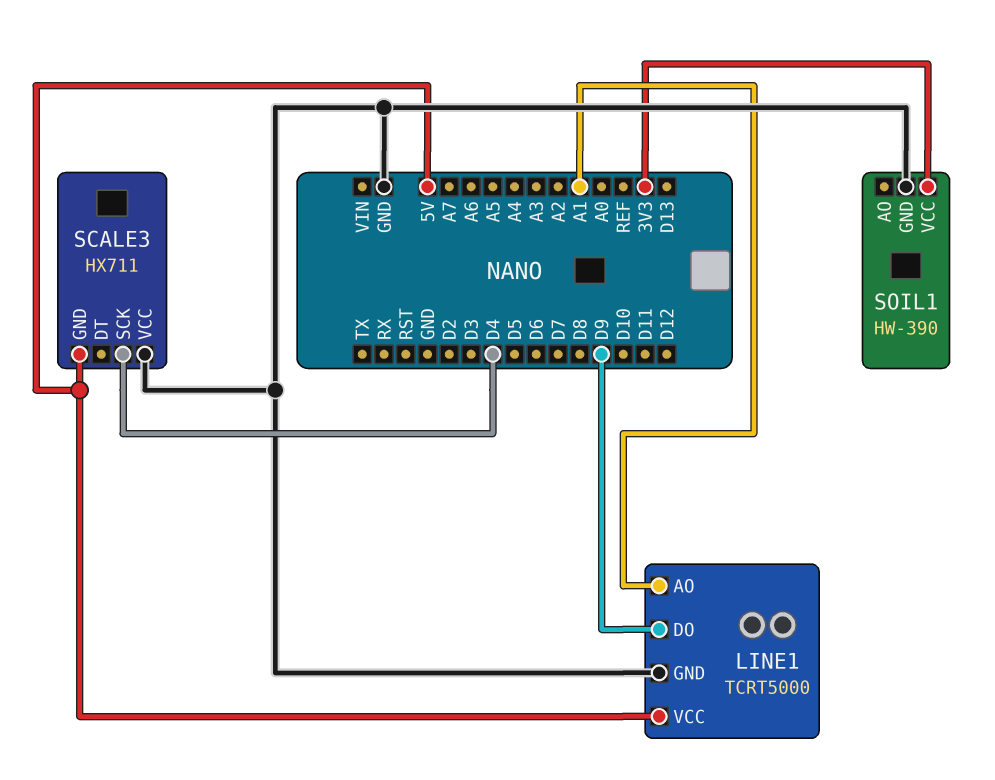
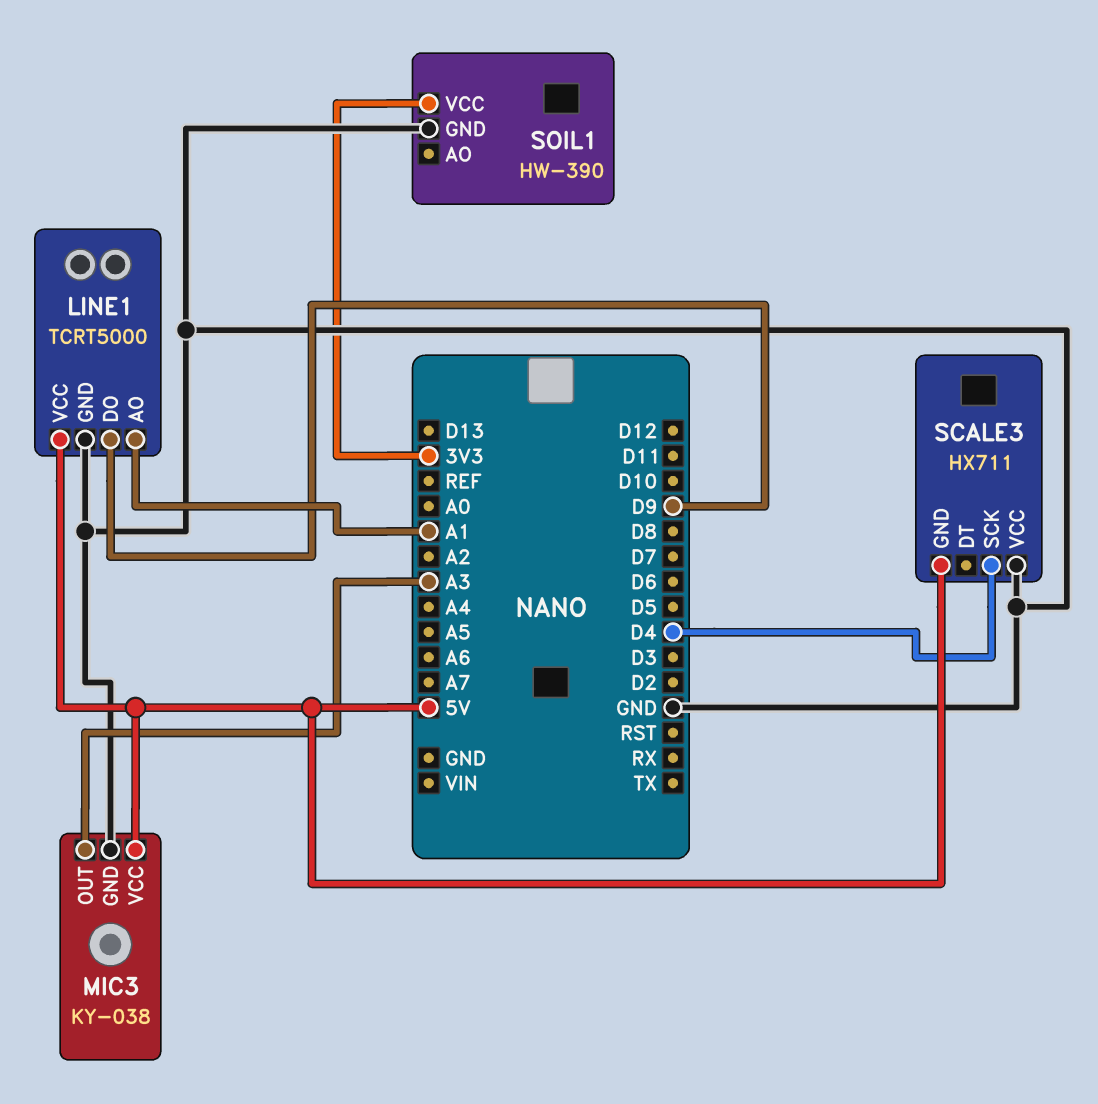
MIC3: none -> KY-038
MIC3 pin GND: none -> GND
MIC3 pin OUT: none -> A3
MIC3 pin VCC: none -> 5V

